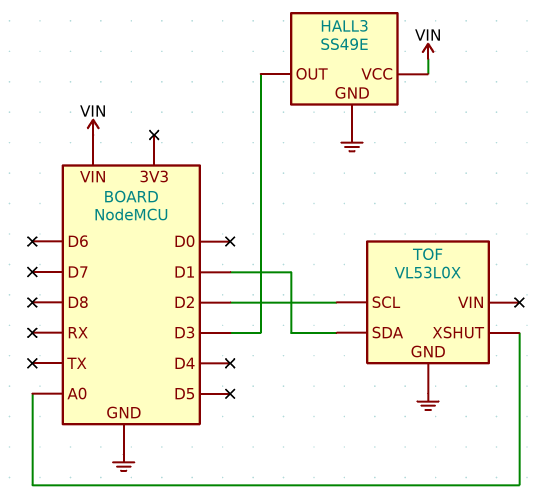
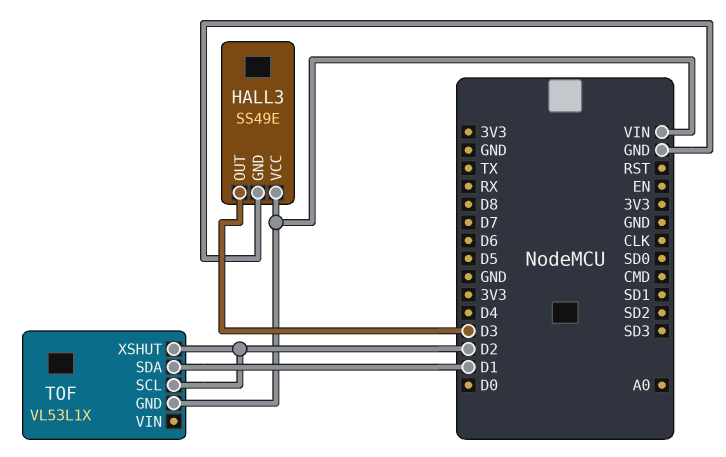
TOF: VL53L0X -> VL53L1X
TOF pin GND: GND -> VIN
TOF pin XSHUT: A0 -> D2

